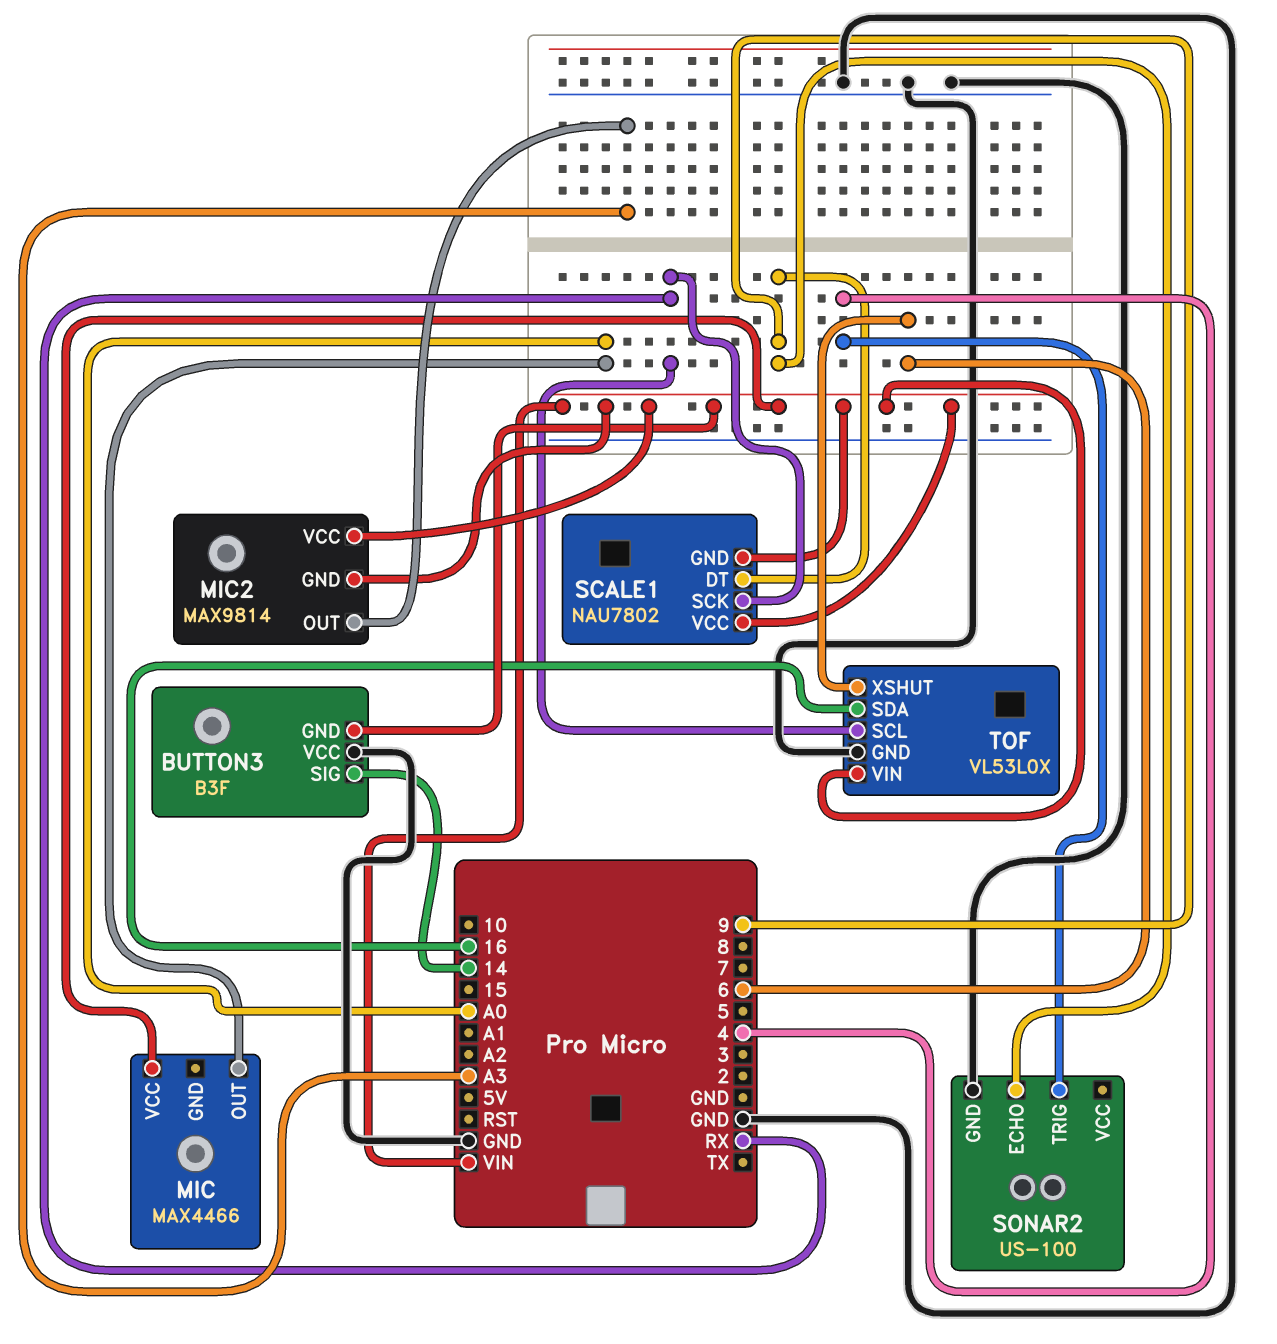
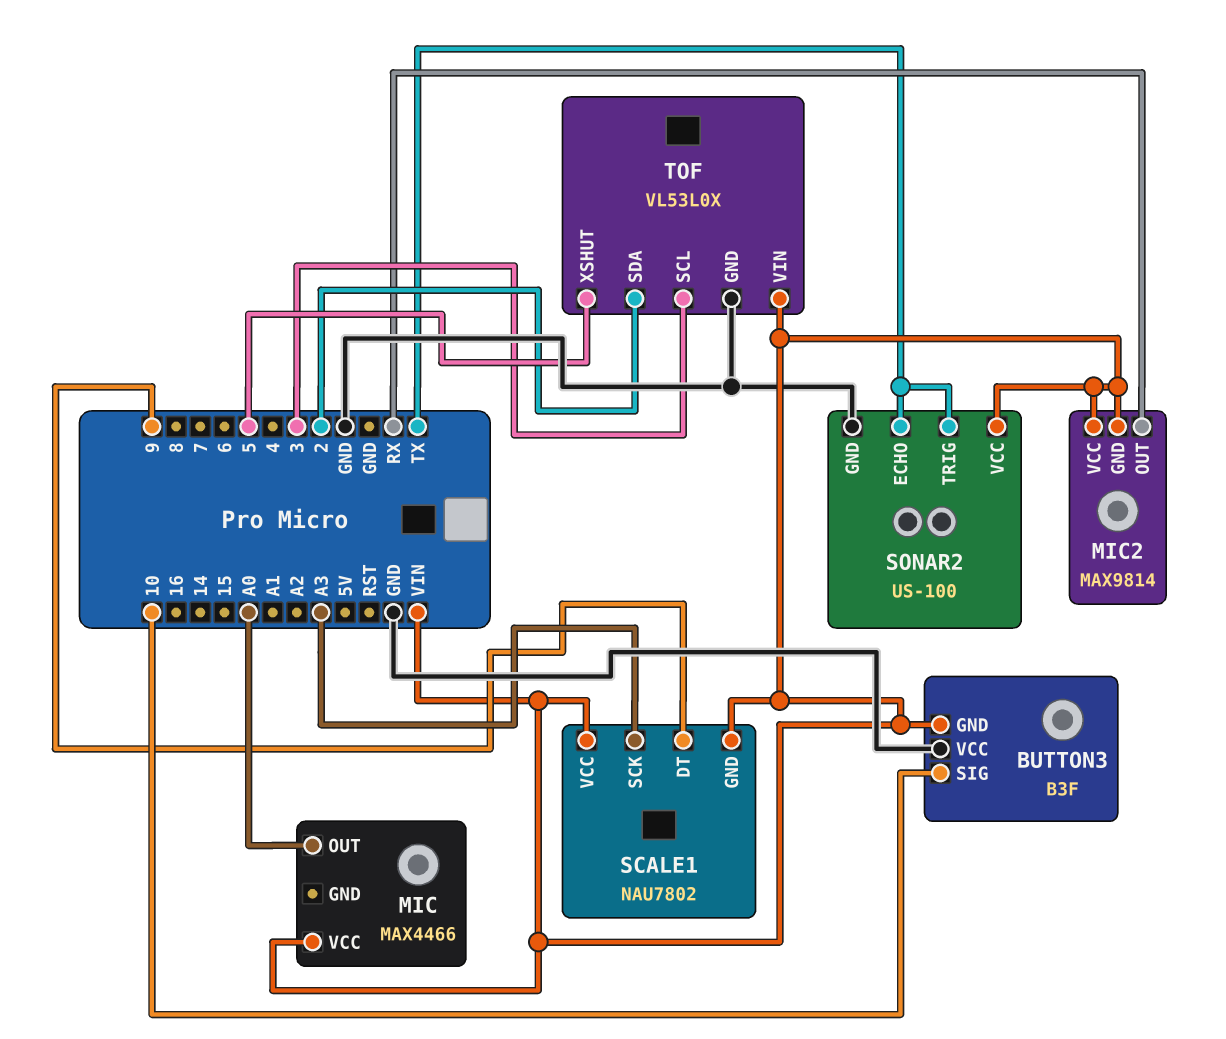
BUTTON3 pin SIG: 14 -> 10
MIC2 pin OUT: A3 -> RX
SCALE1 pin SCK: RX -> A3
SONAR2 pin ECHO: 9 -> TX
SONAR2 pin TRIG: 4 -> TX
SONAR2 pin VCC: none -> VIN
TOF pin SCL: RX -> 3
TOF pin SDA: 16 -> 2
TOF pin XSHUT: 6 -> 5

